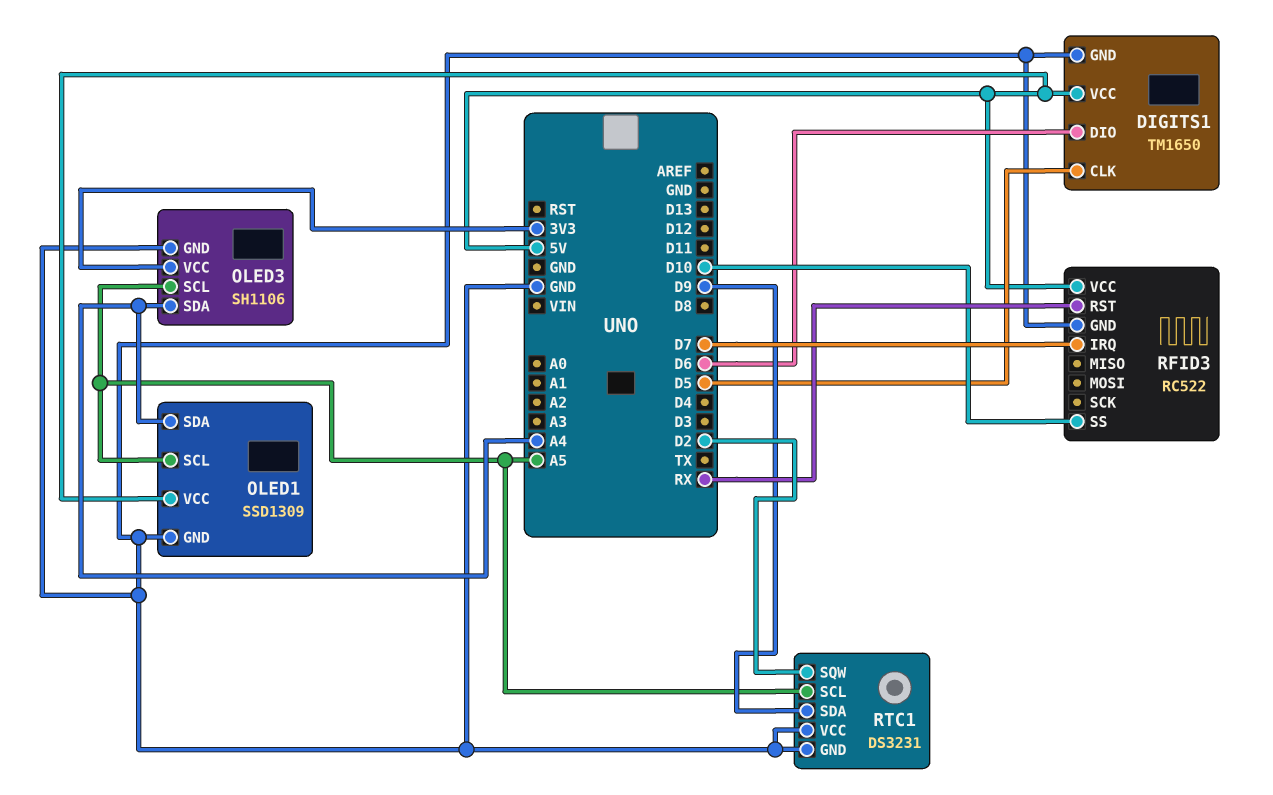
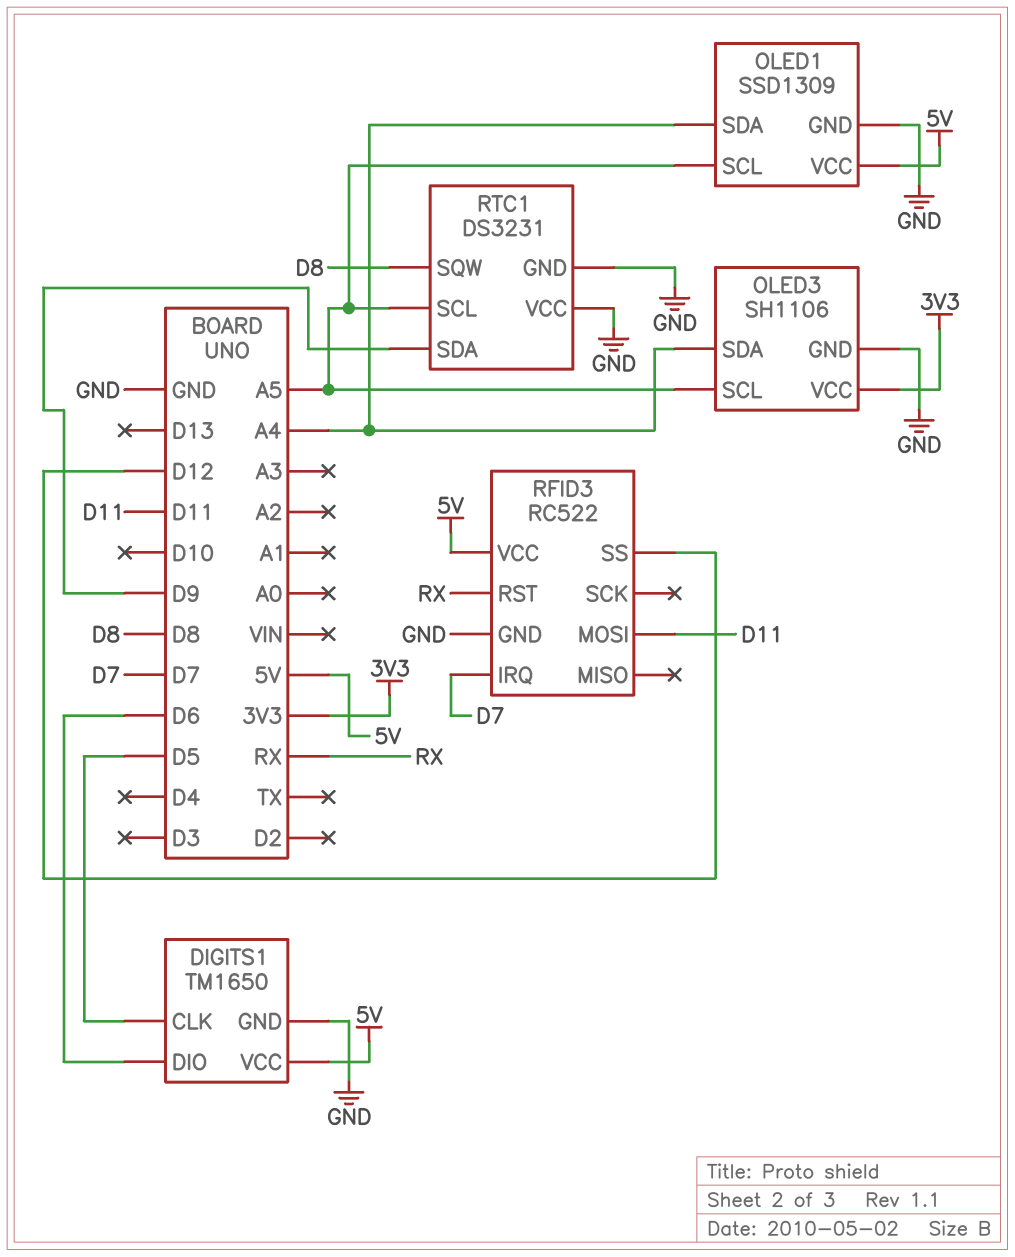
RFID3 pin MOSI: none -> D11
RFID3 pin SS: D10 -> D12
RTC1 pin SQW: D2 -> D8

